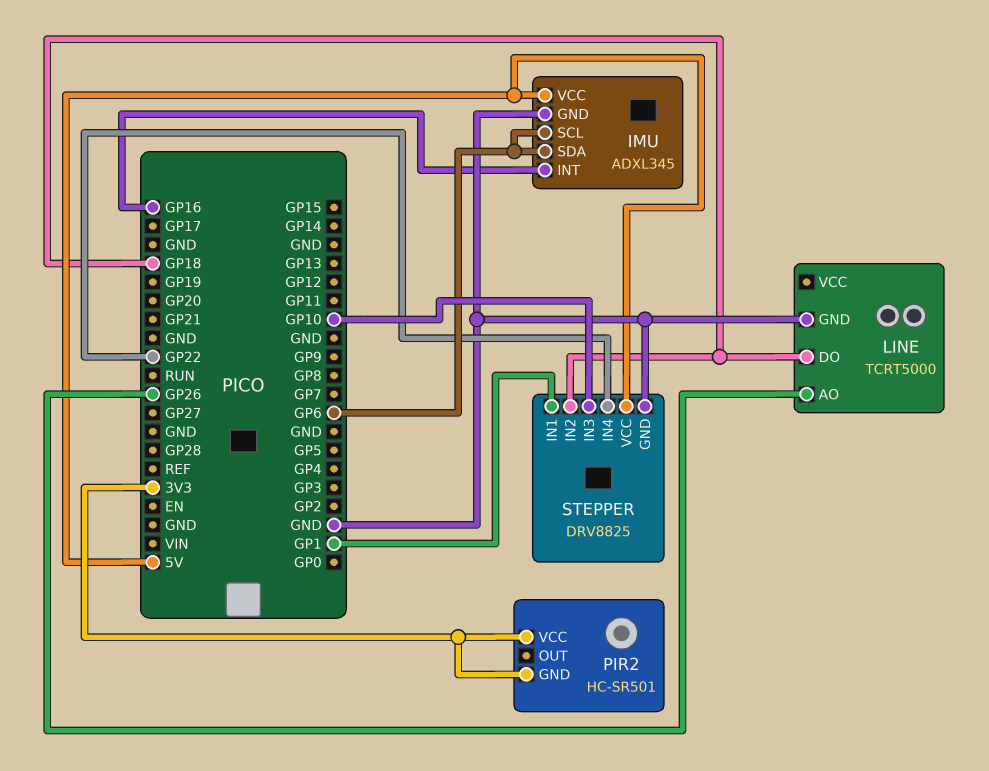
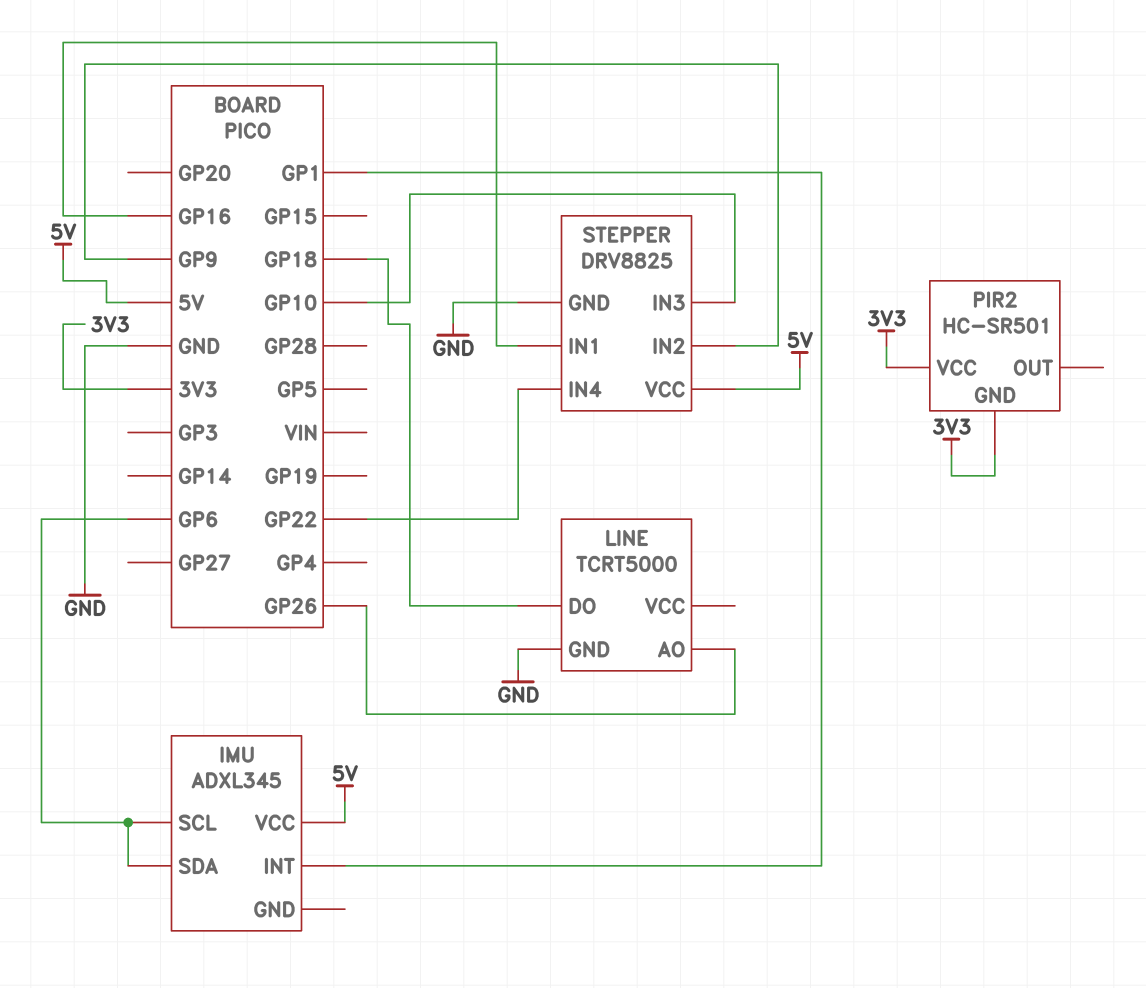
IMU pin GND: GND -> none
IMU pin INT: GP16 -> GP1
STEPPER pin IN1: GP1 -> GP16
STEPPER pin IN2: GP18 -> GP9

